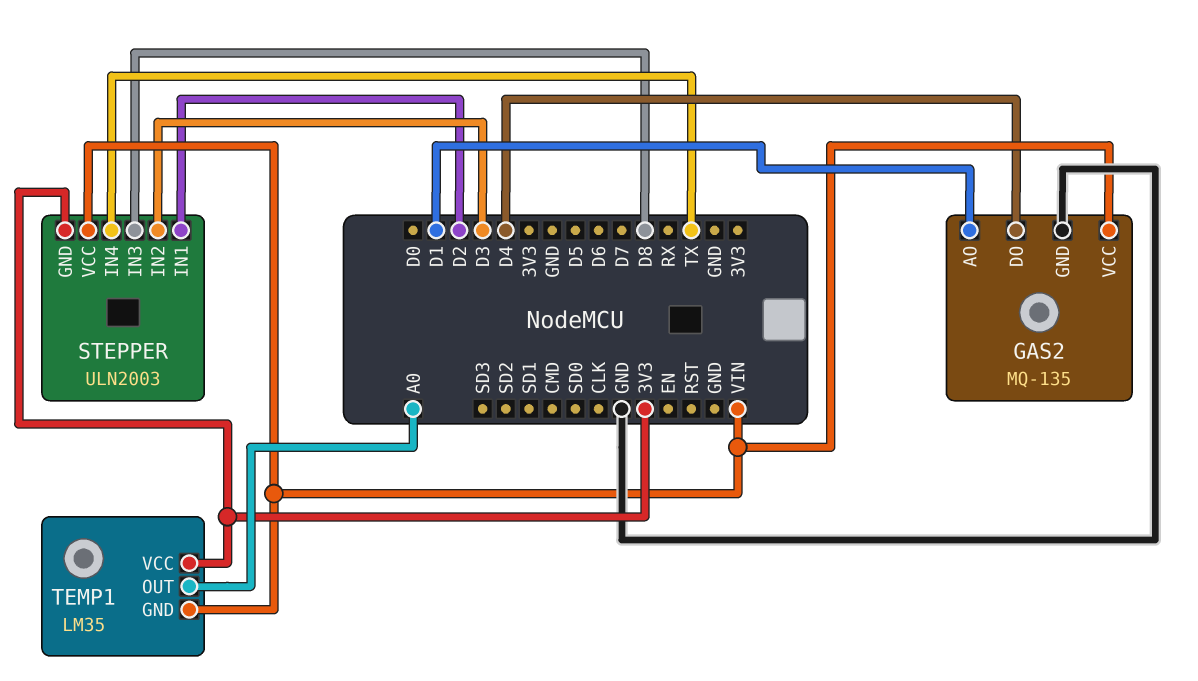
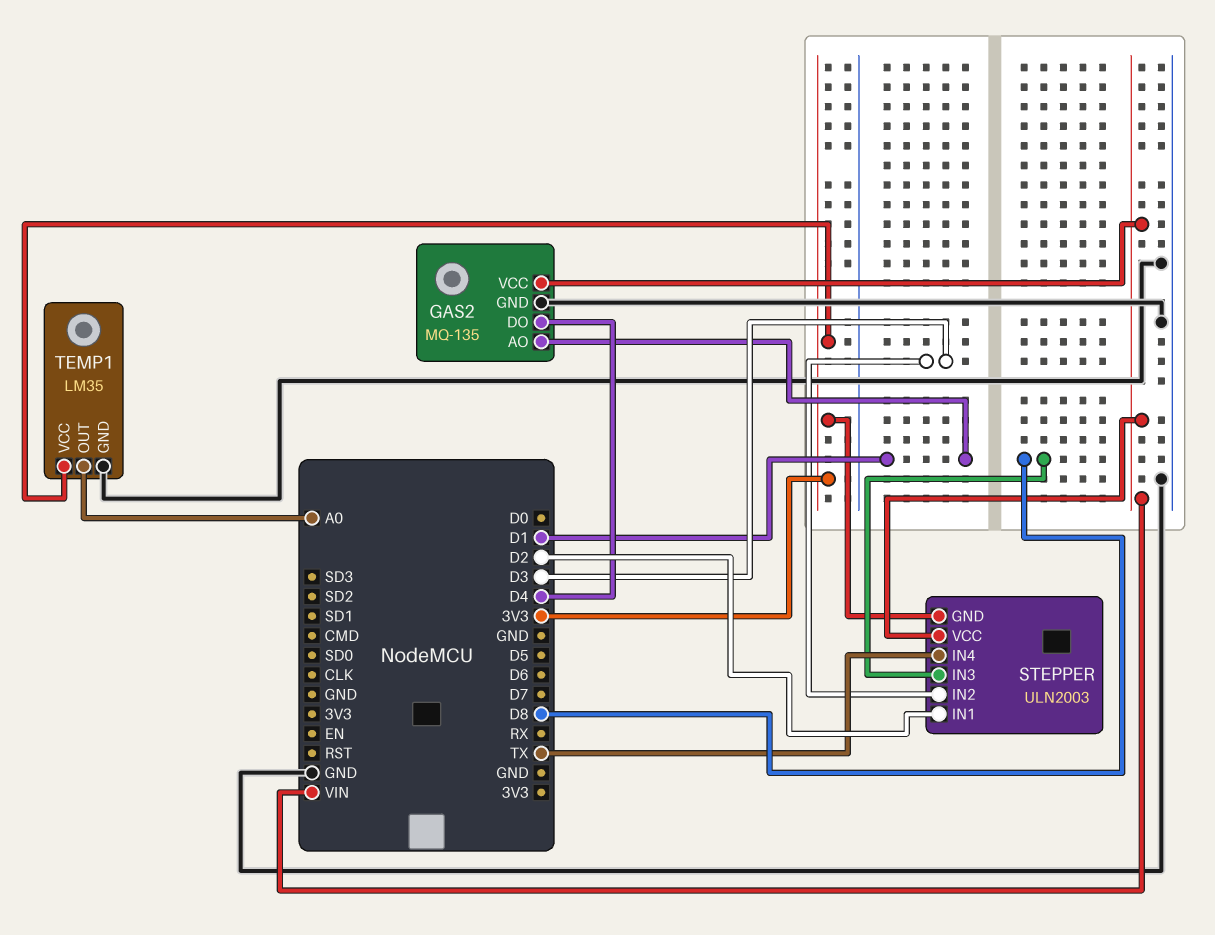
TEMP1 pin GND: VIN -> GND

